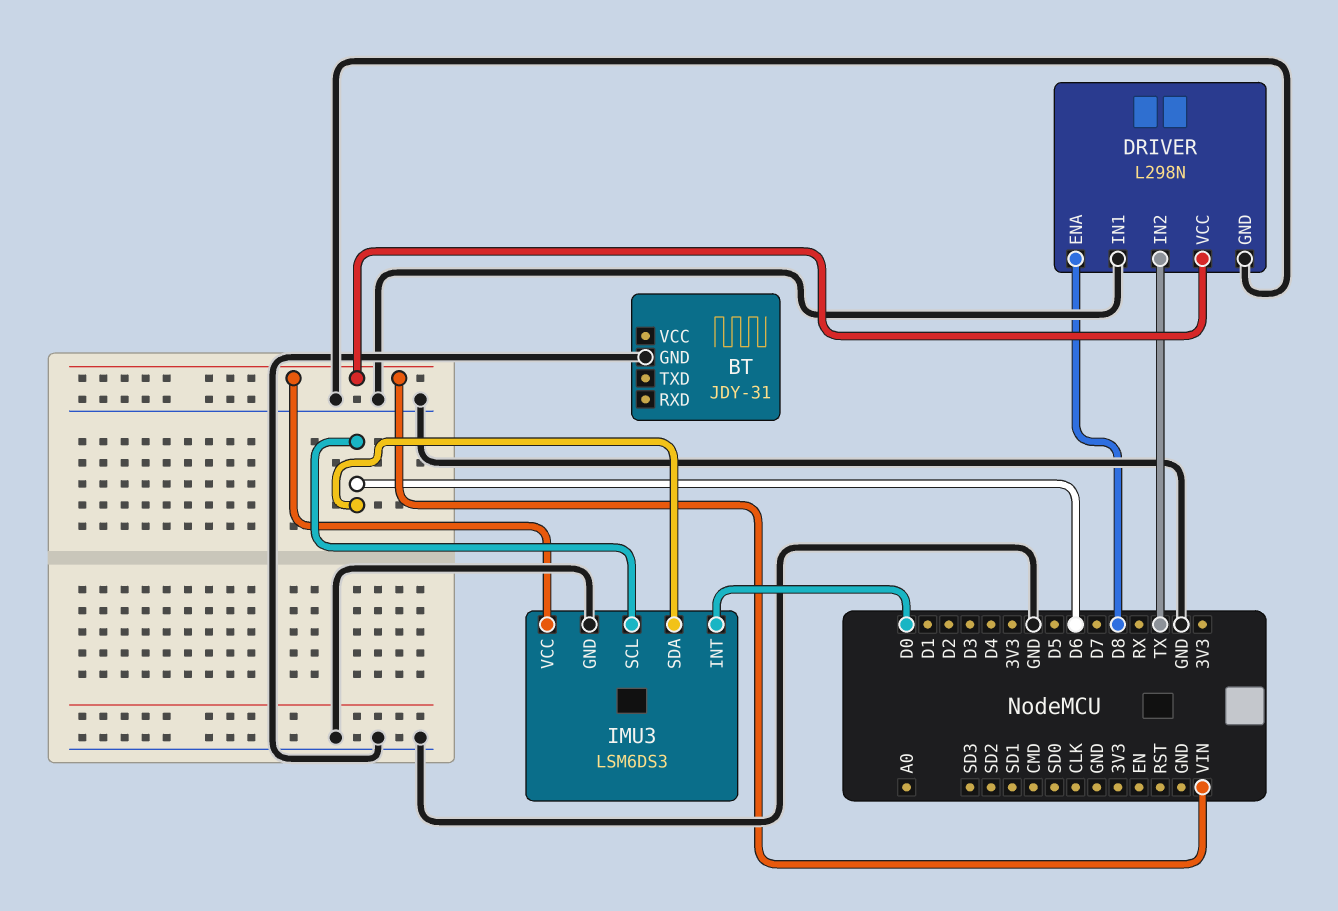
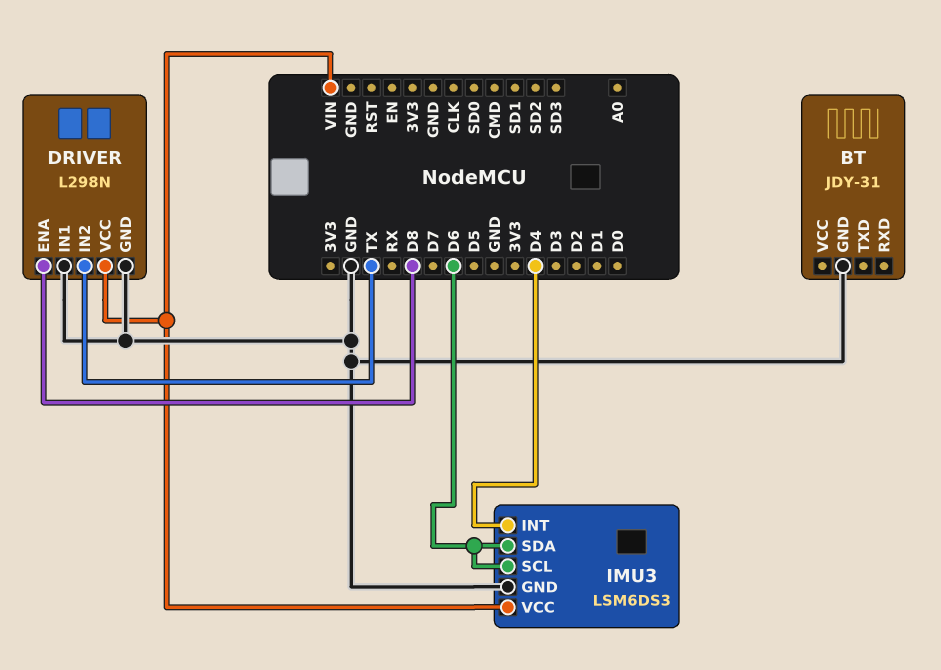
IMU3 pin INT: D0 -> D4

